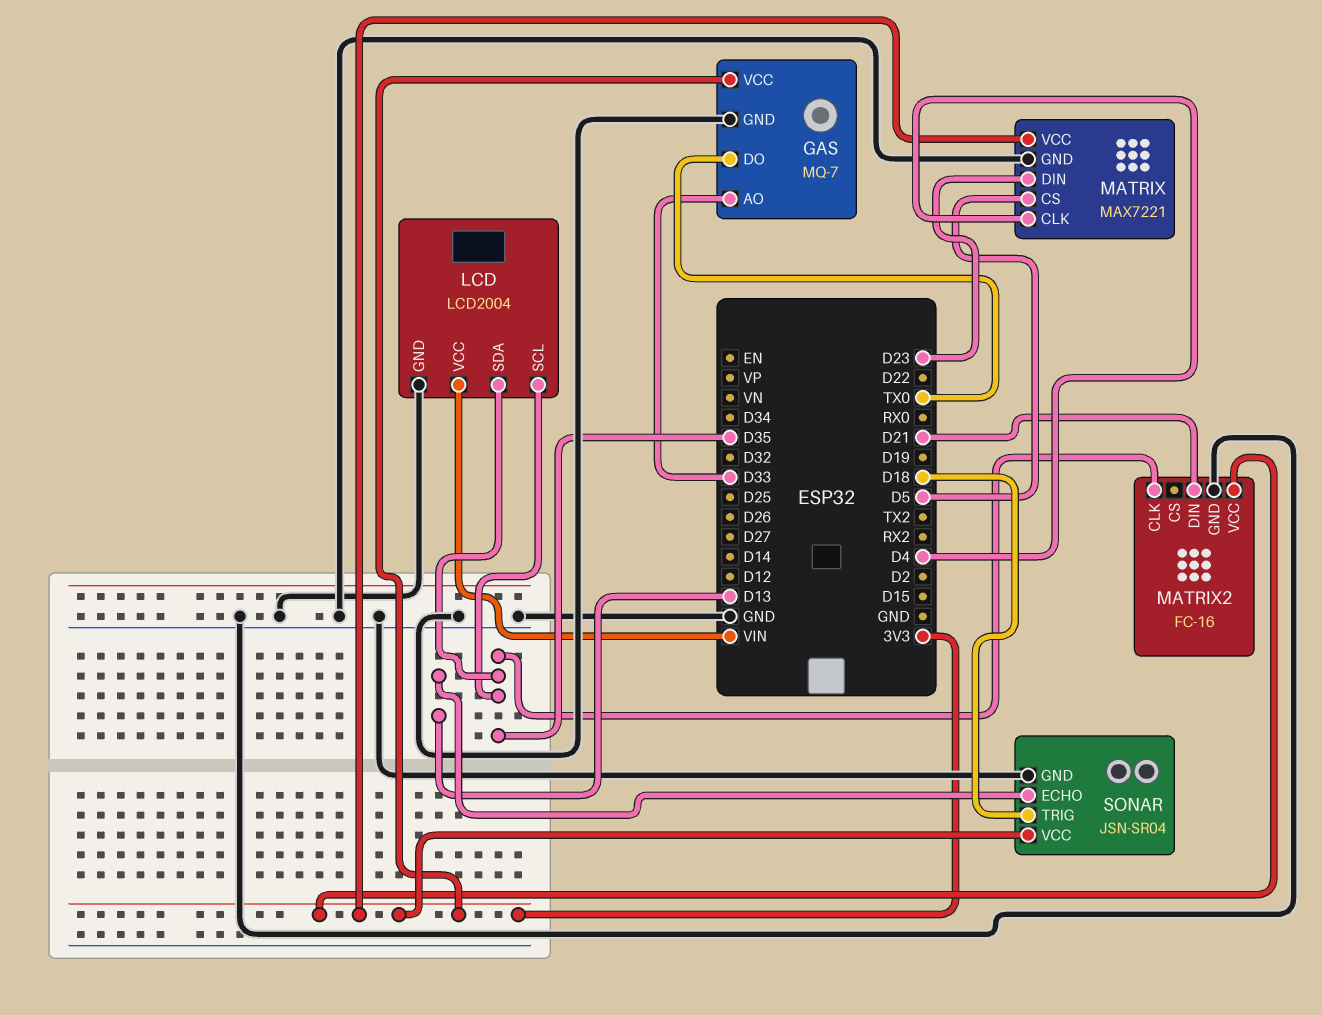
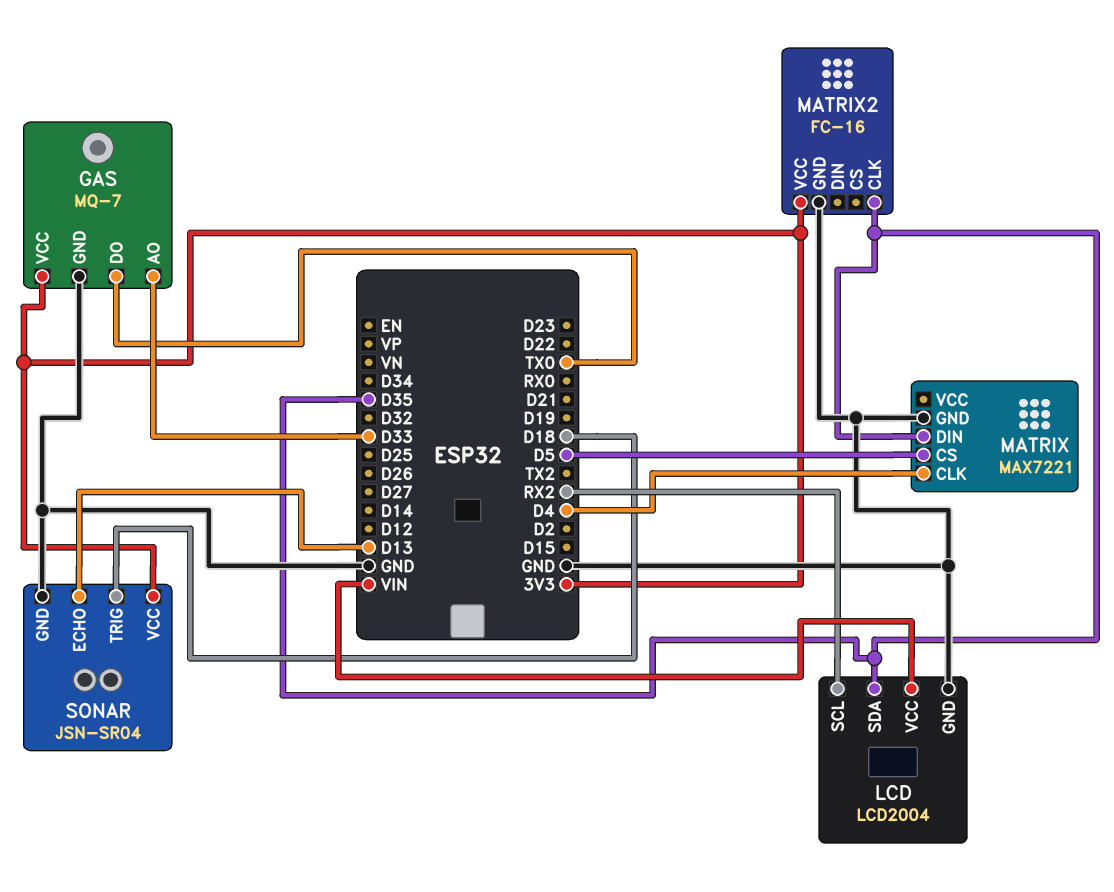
LCD pin SCL: D35 -> RX2
MATRIX pin DIN: D23 -> D35
MATRIX pin VCC: 3V3 -> none
MATRIX2 pin DIN: D21 -> none

